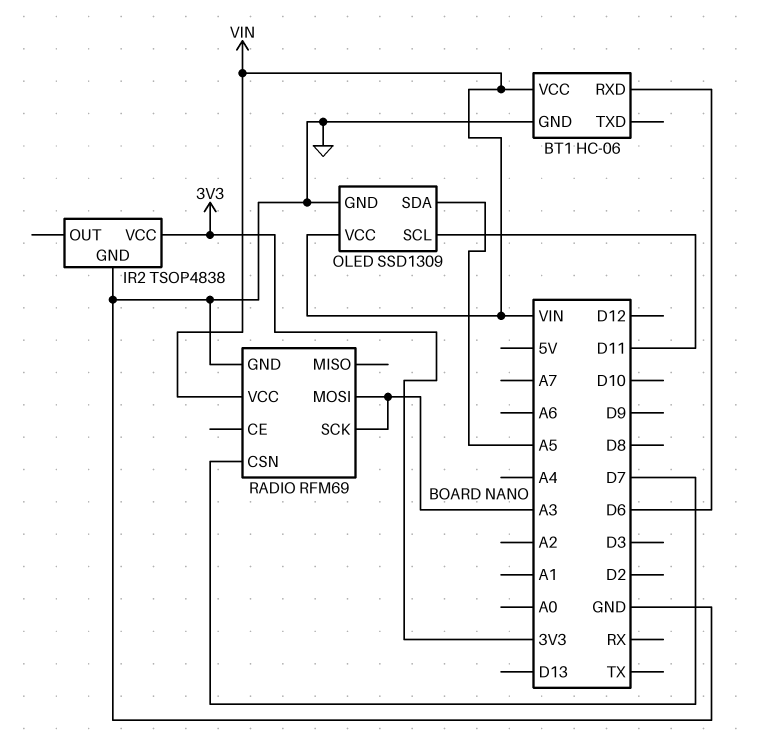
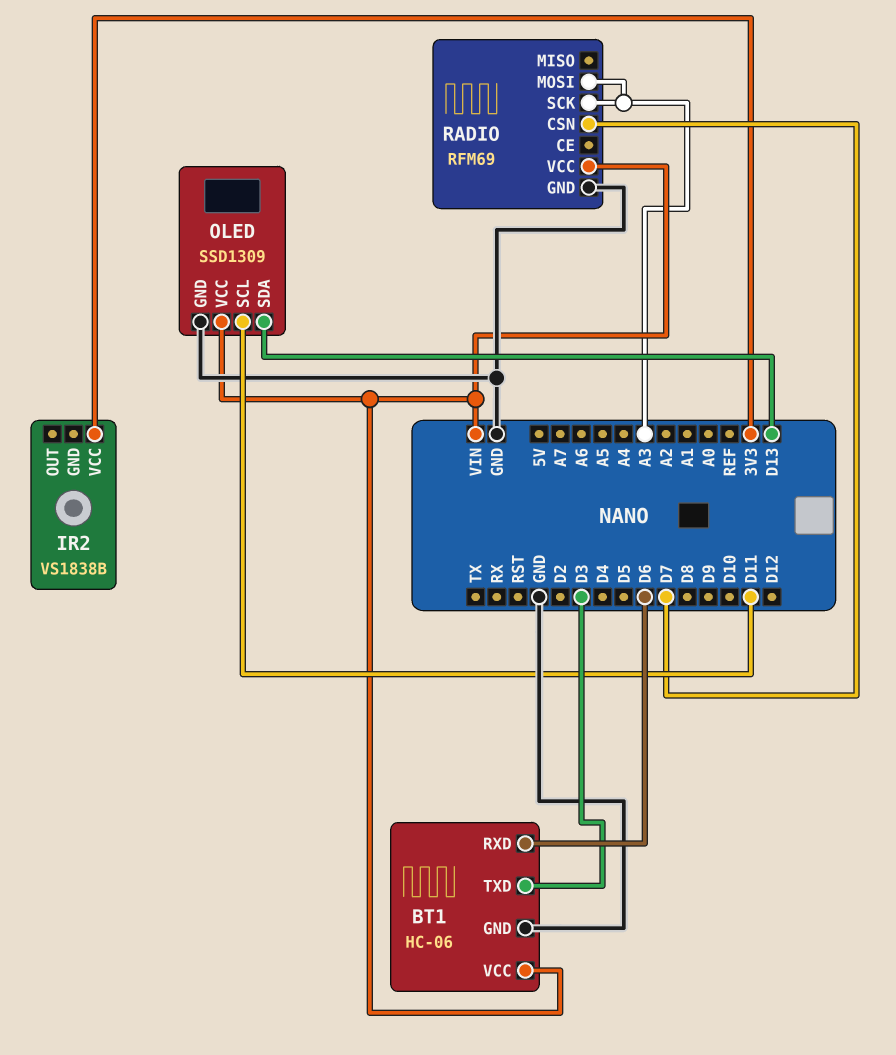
BT1 pin TXD: none -> D3
IR2: TSOP4838 -> VS1838B
IR2 pin GND: GND -> none
OLED pin SDA: A5 -> D13

